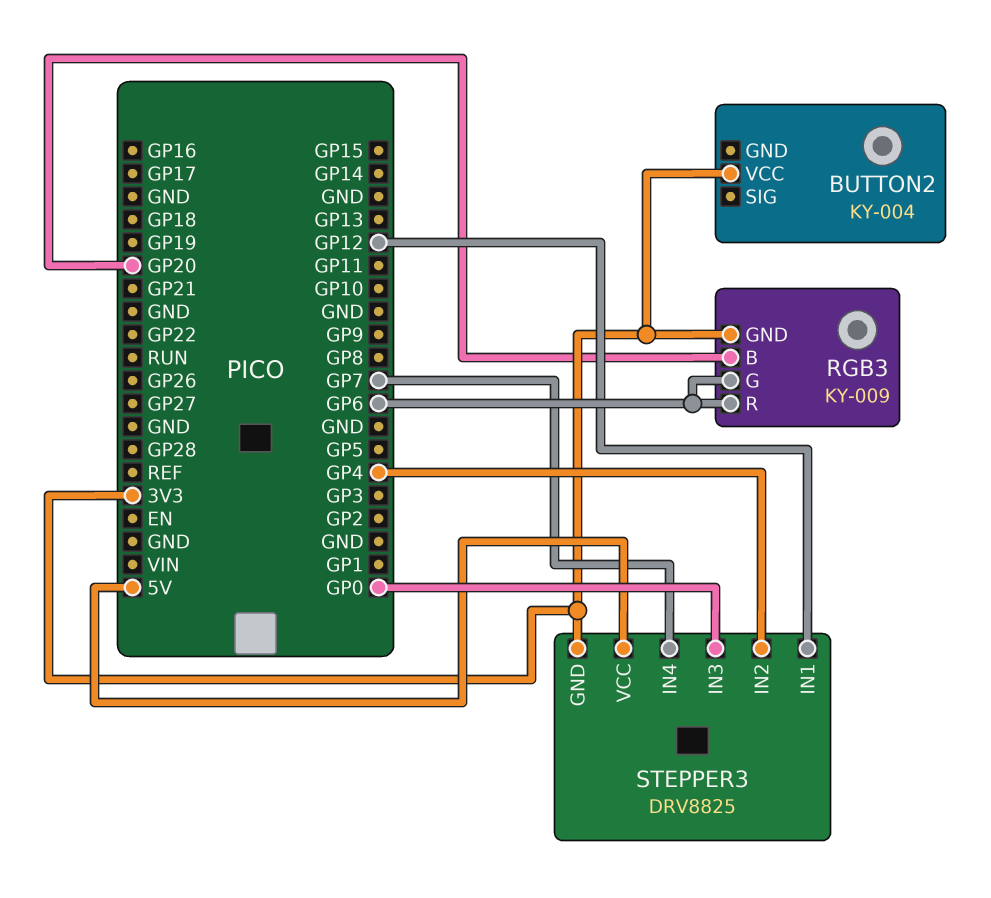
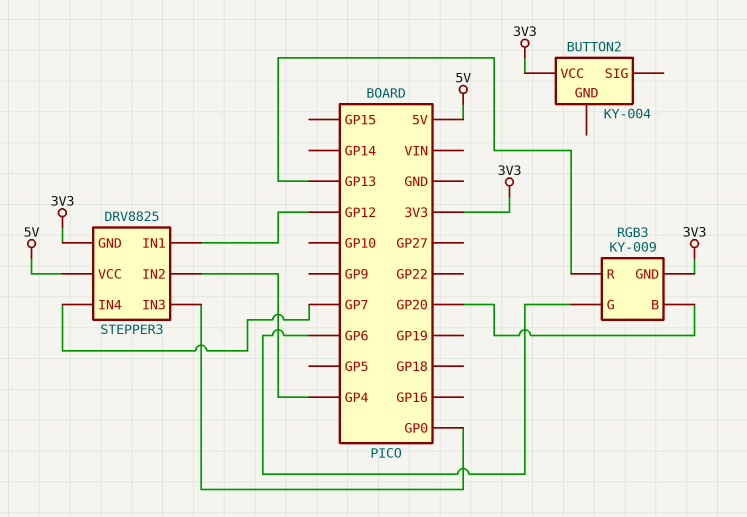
RGB3 pin R: GP6 -> GP13

